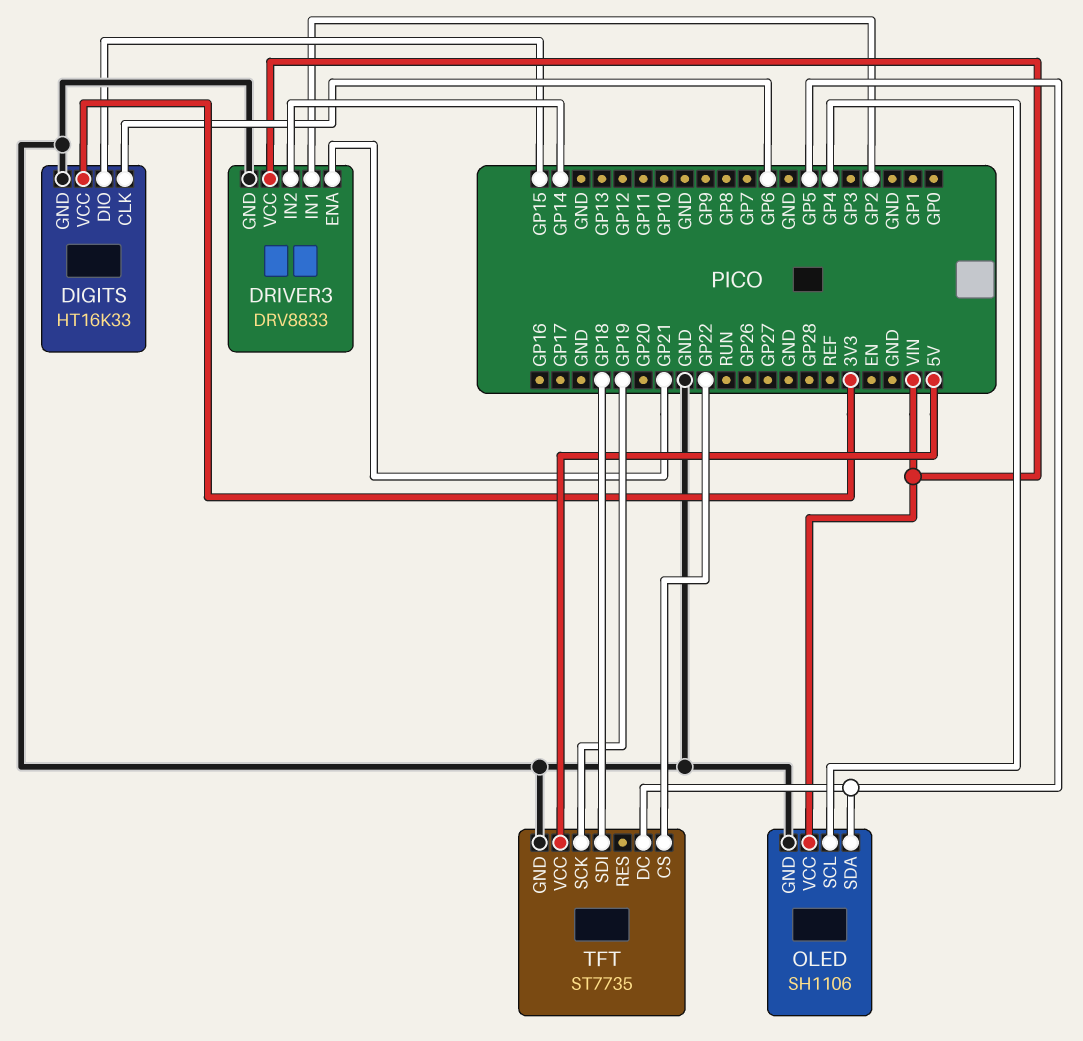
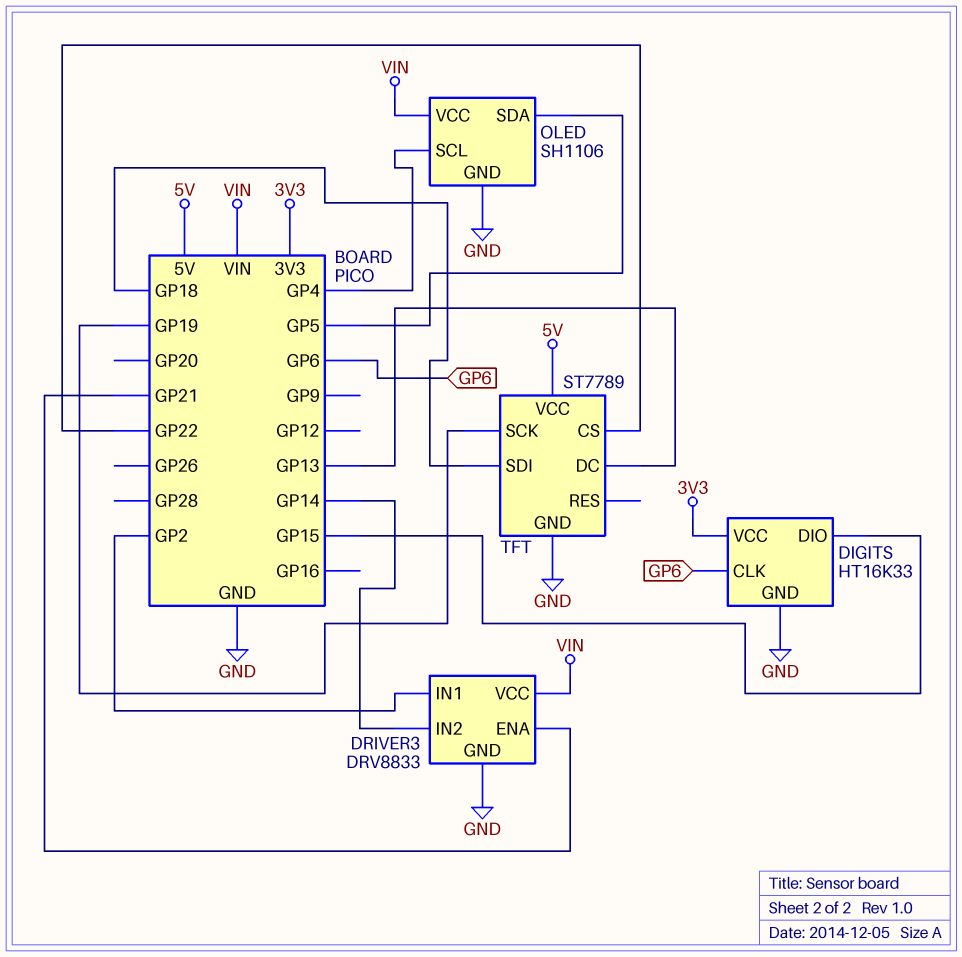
TFT: ST7735 -> ST7789
TFT pin DC: GP5 -> GP13

